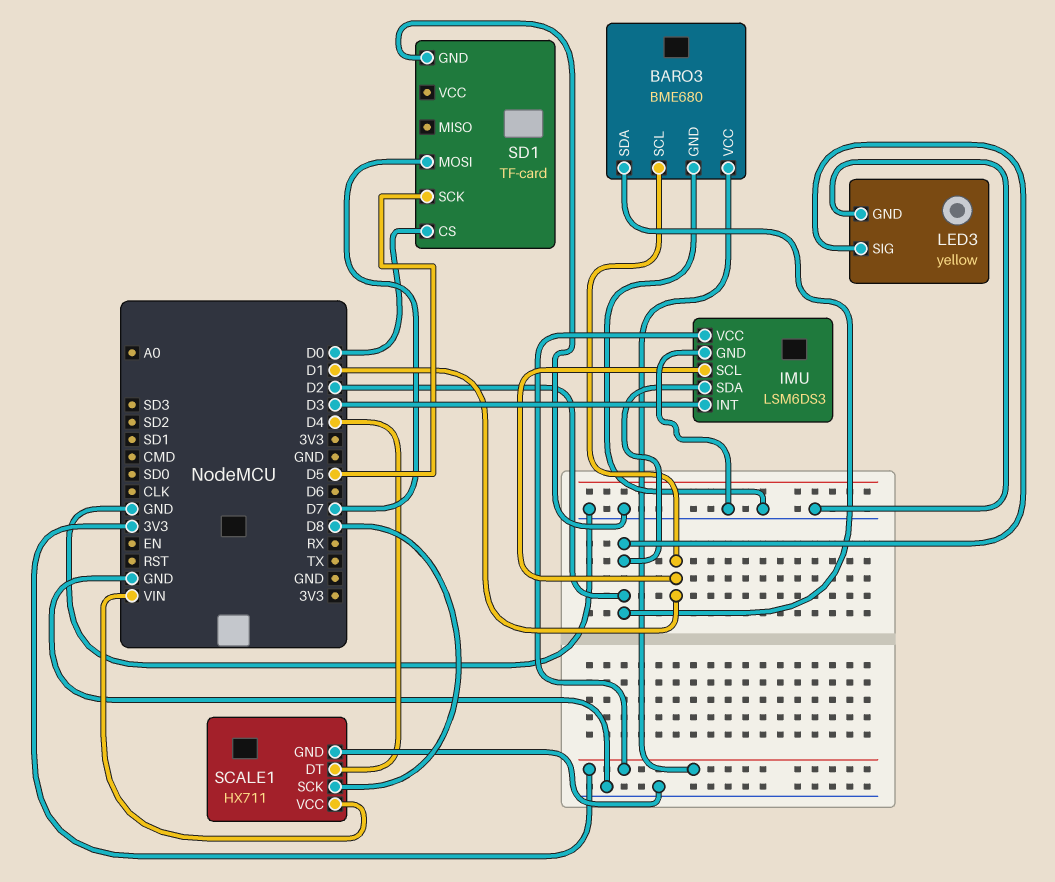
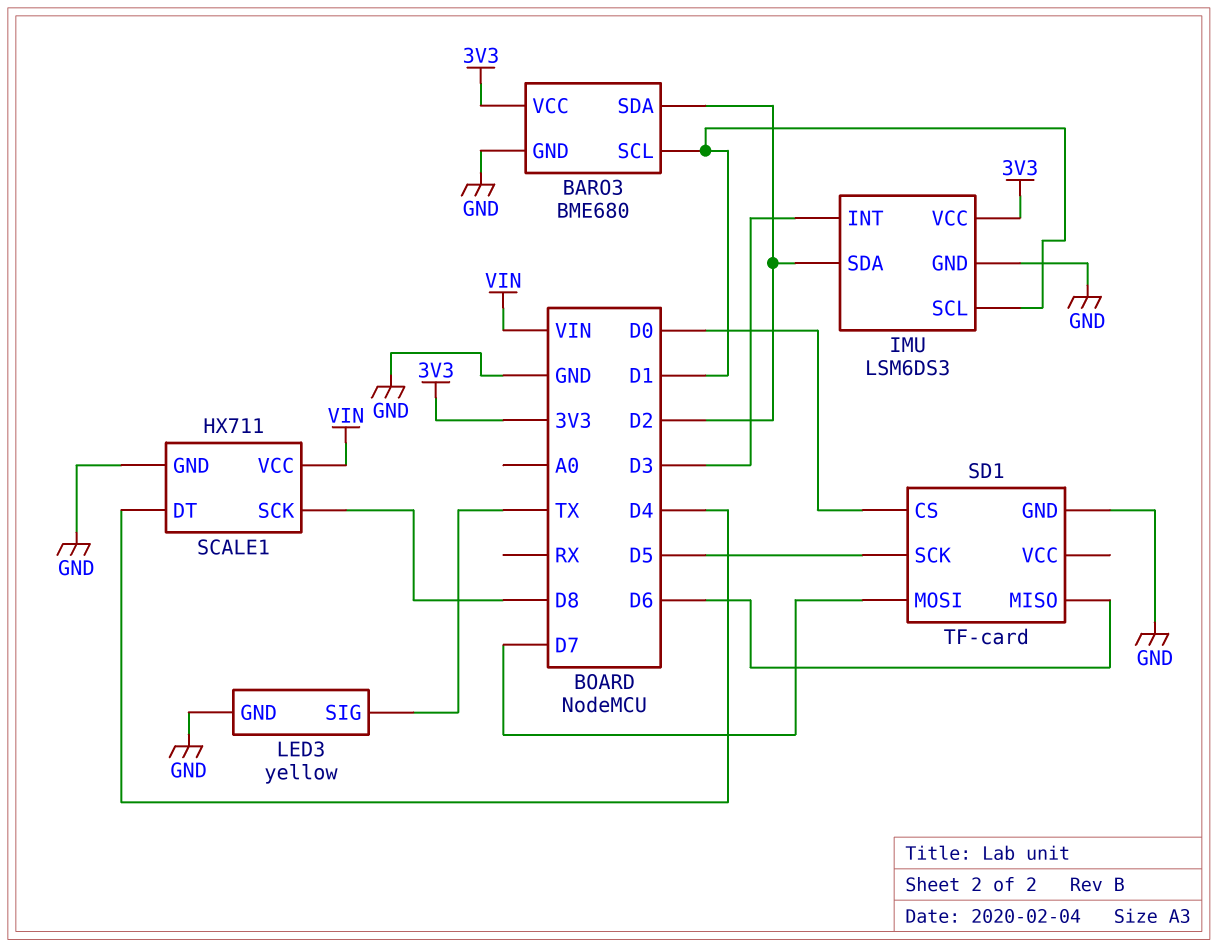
LED3 pin SIG: D2 -> TX
SD1 pin MISO: none -> D6

